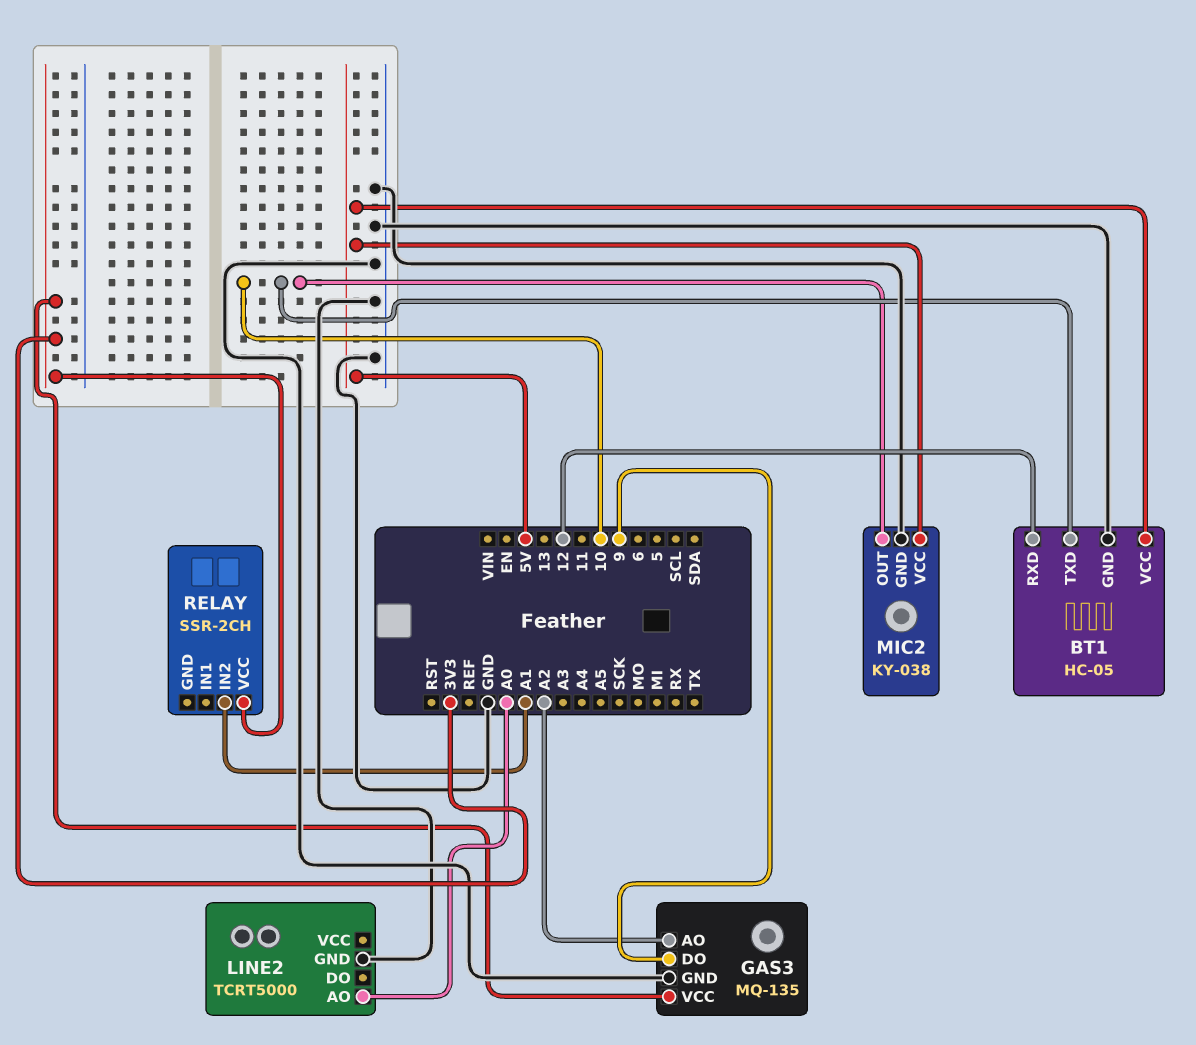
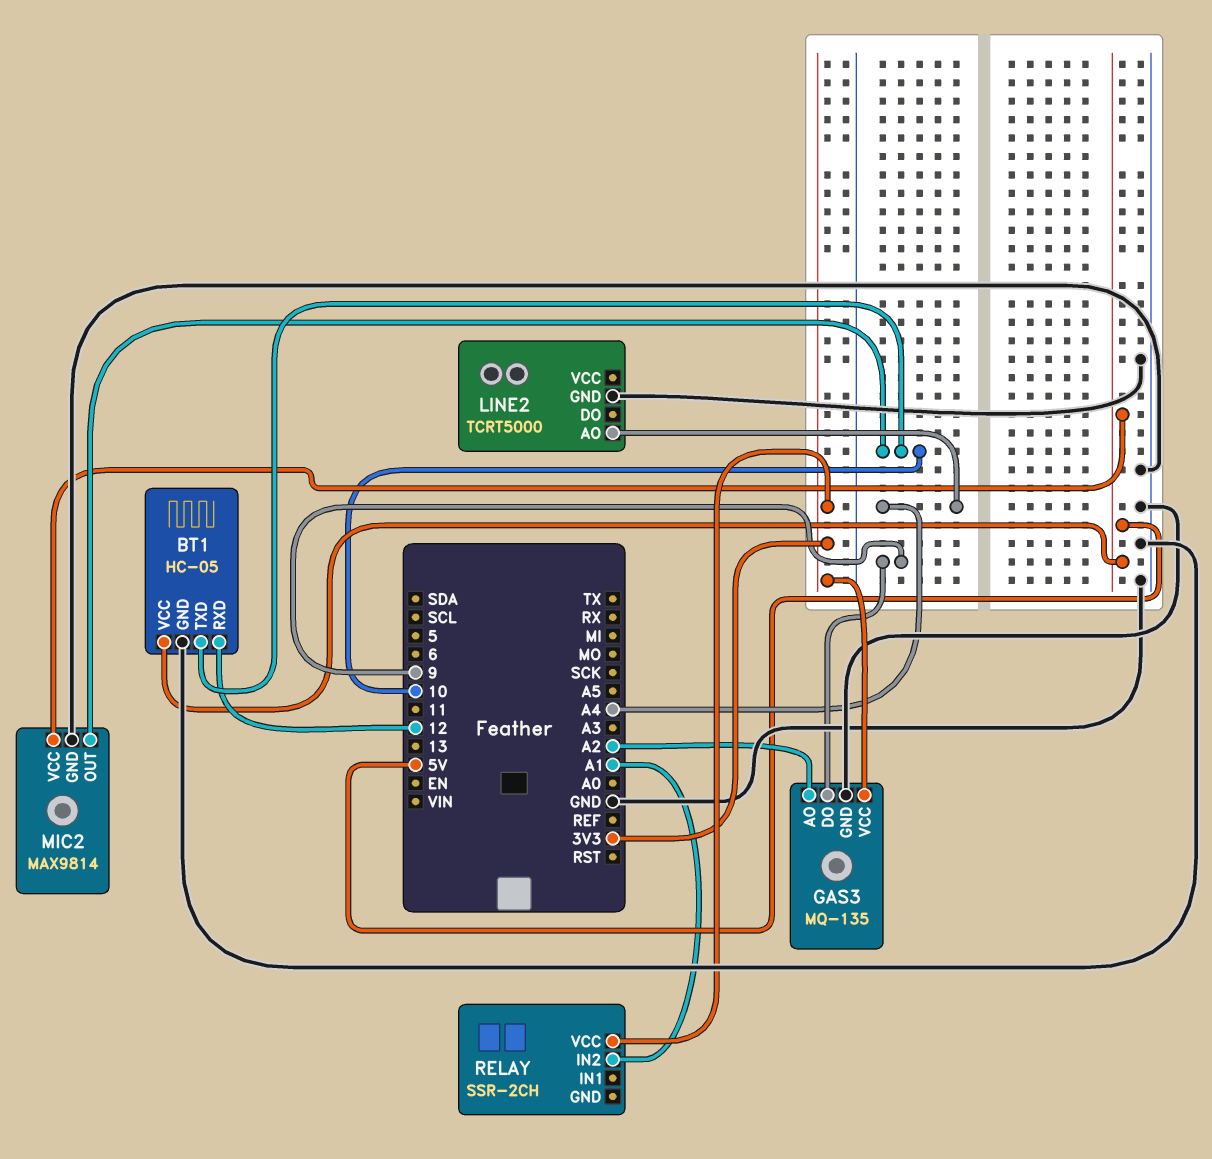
LINE2 pin AO: A0 -> A4
MIC2: KY-038 -> MAX9814

